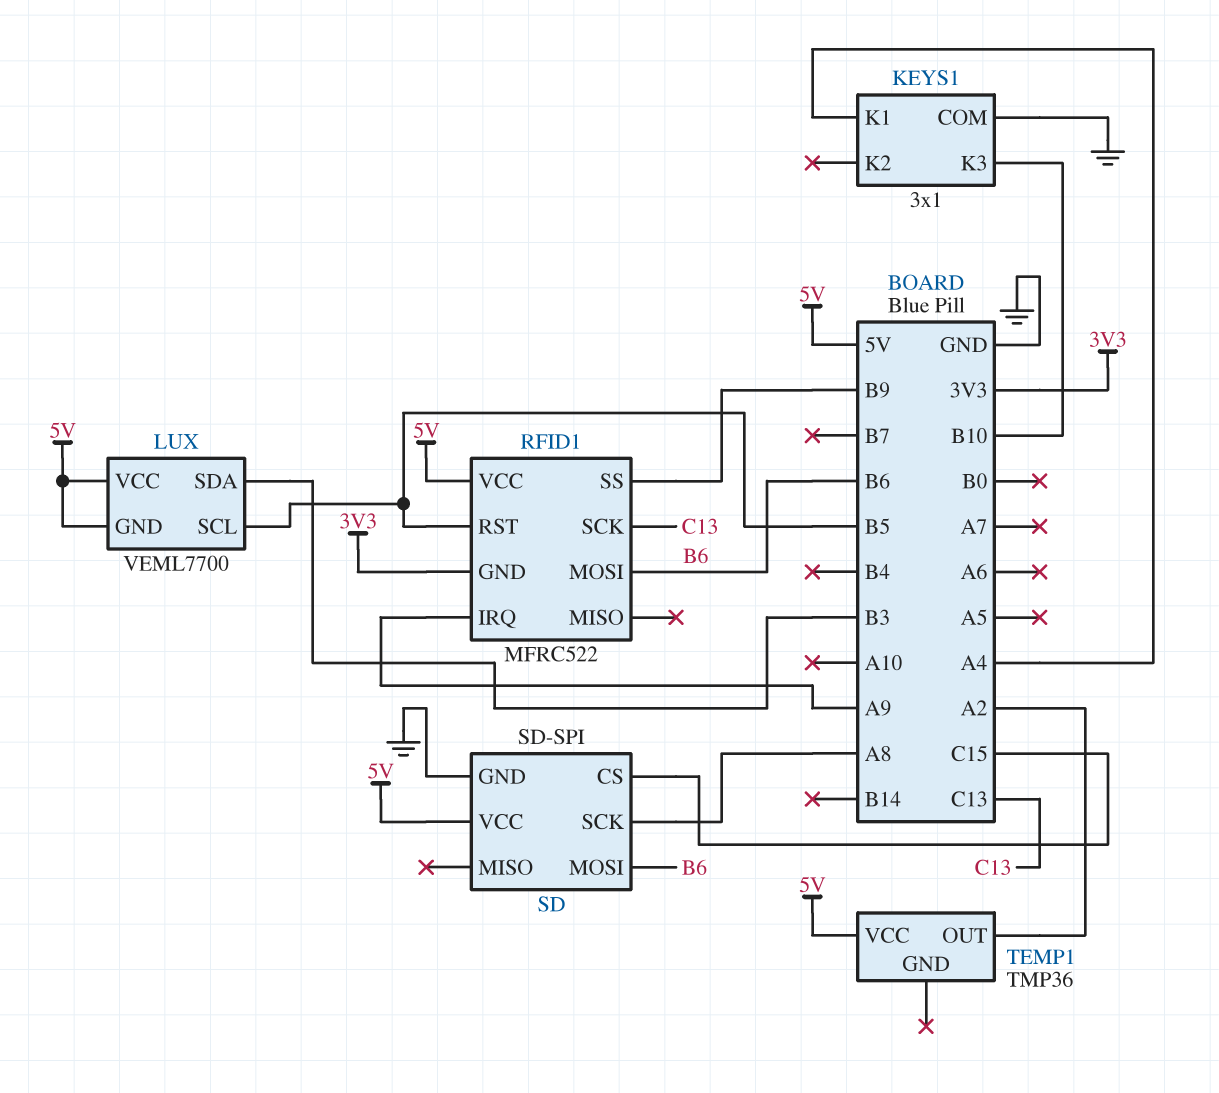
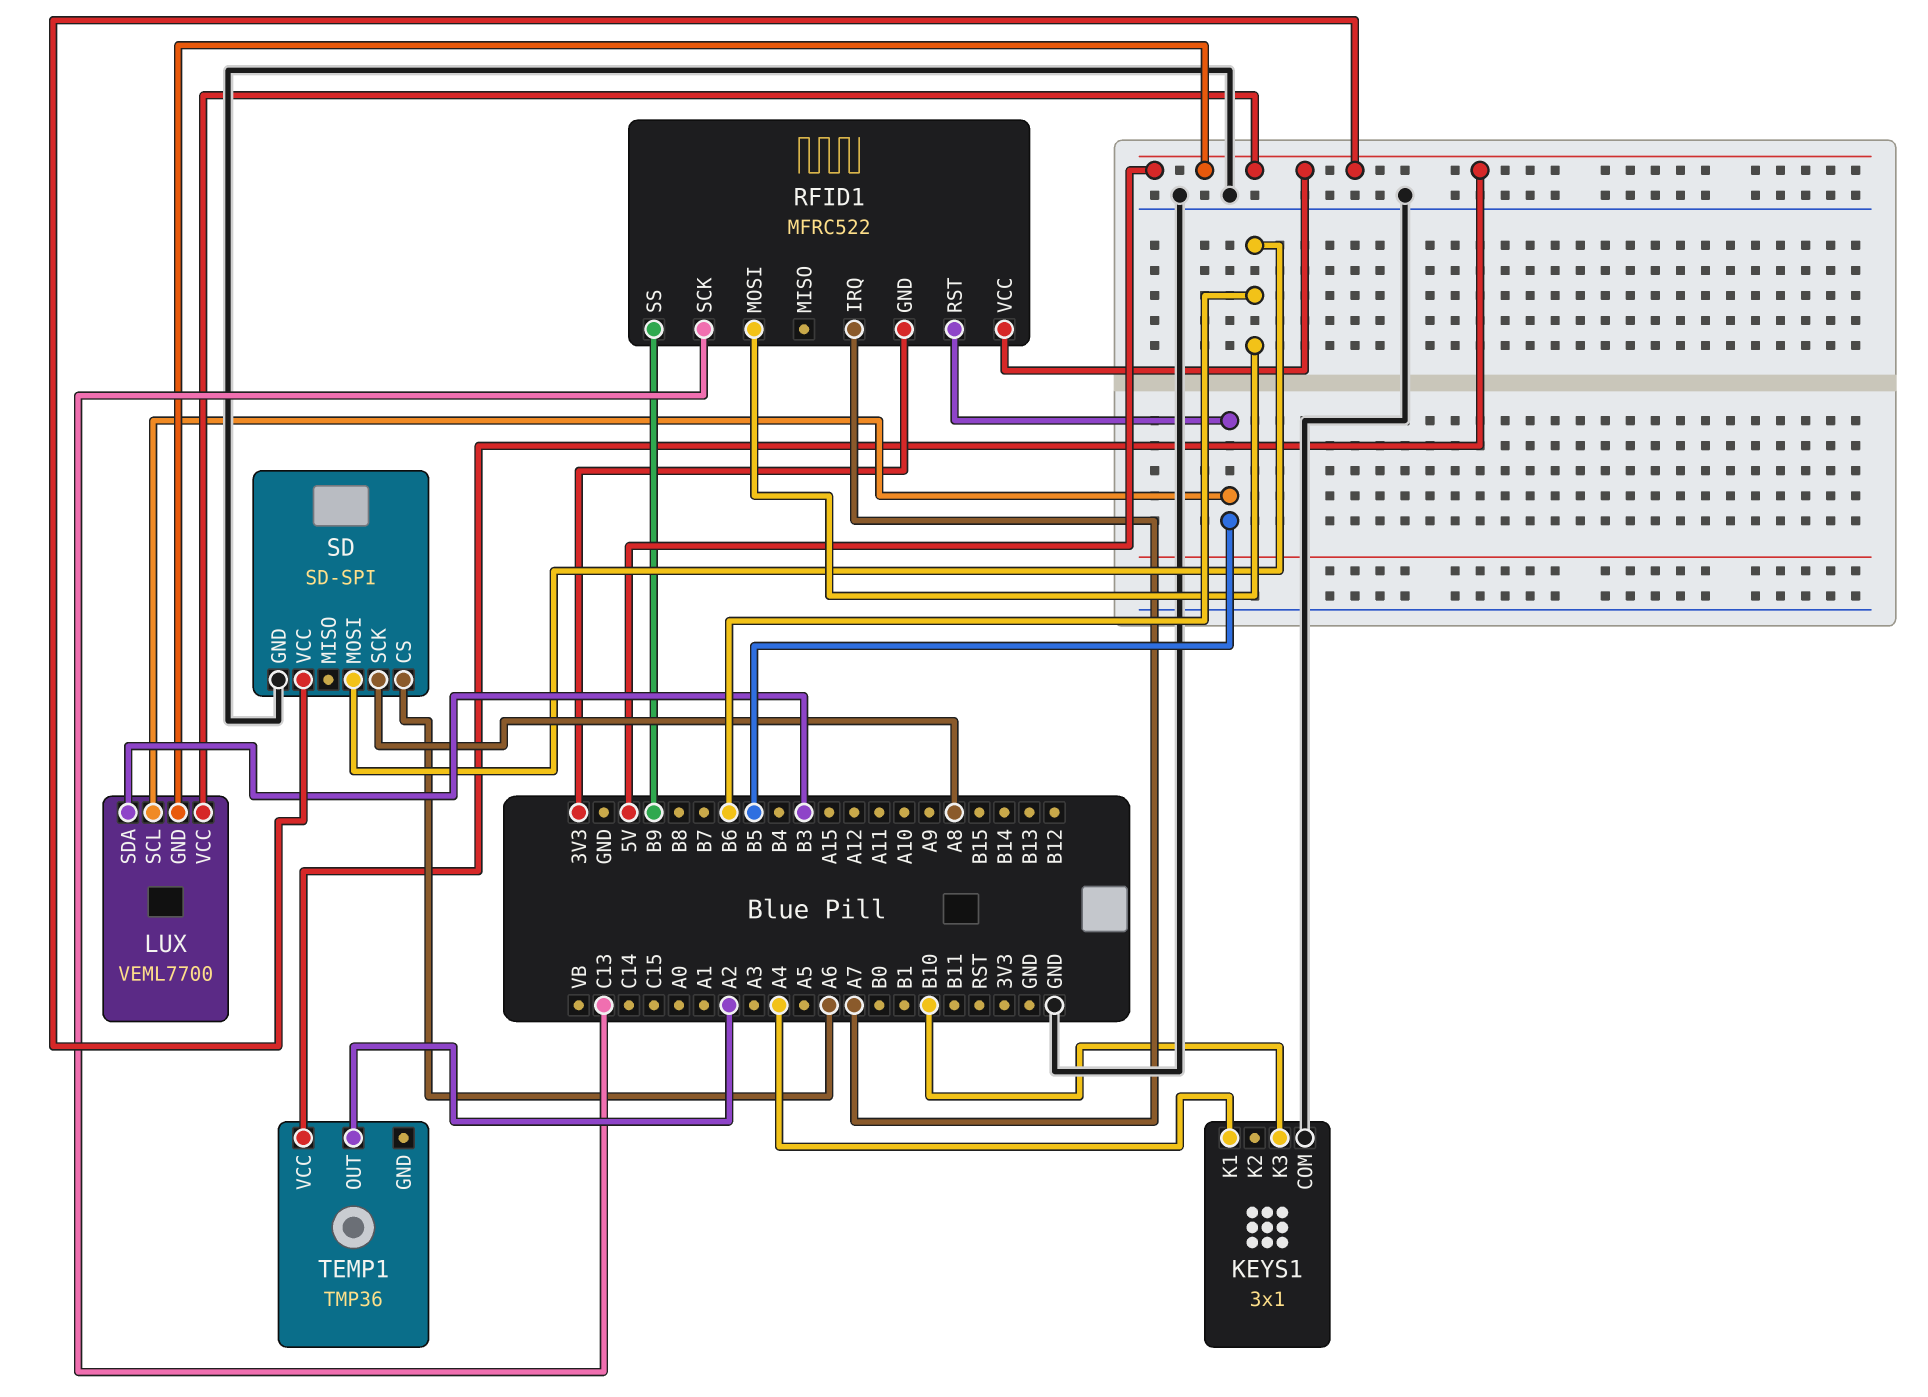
RFID1 pin IRQ: A9 -> A7
SD pin CS: C15 -> A6

